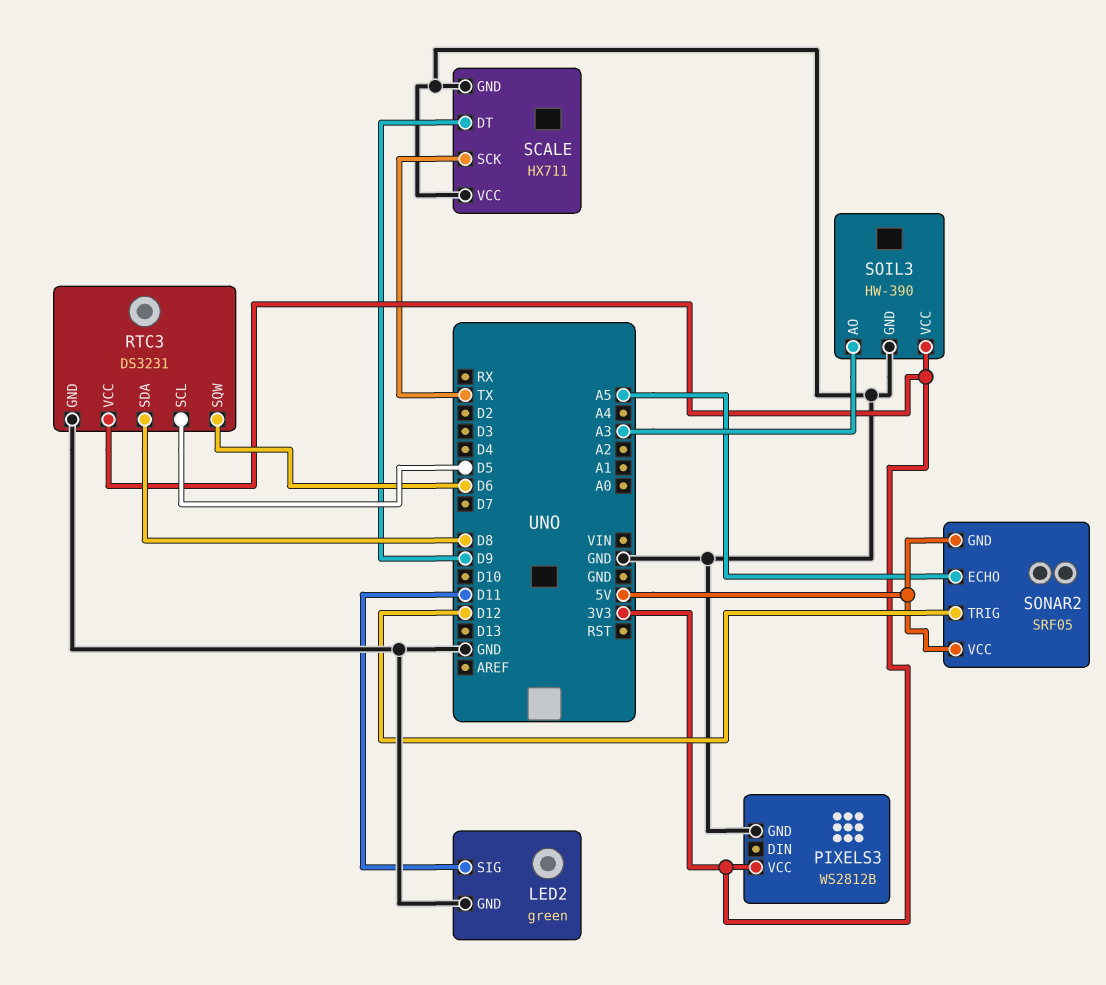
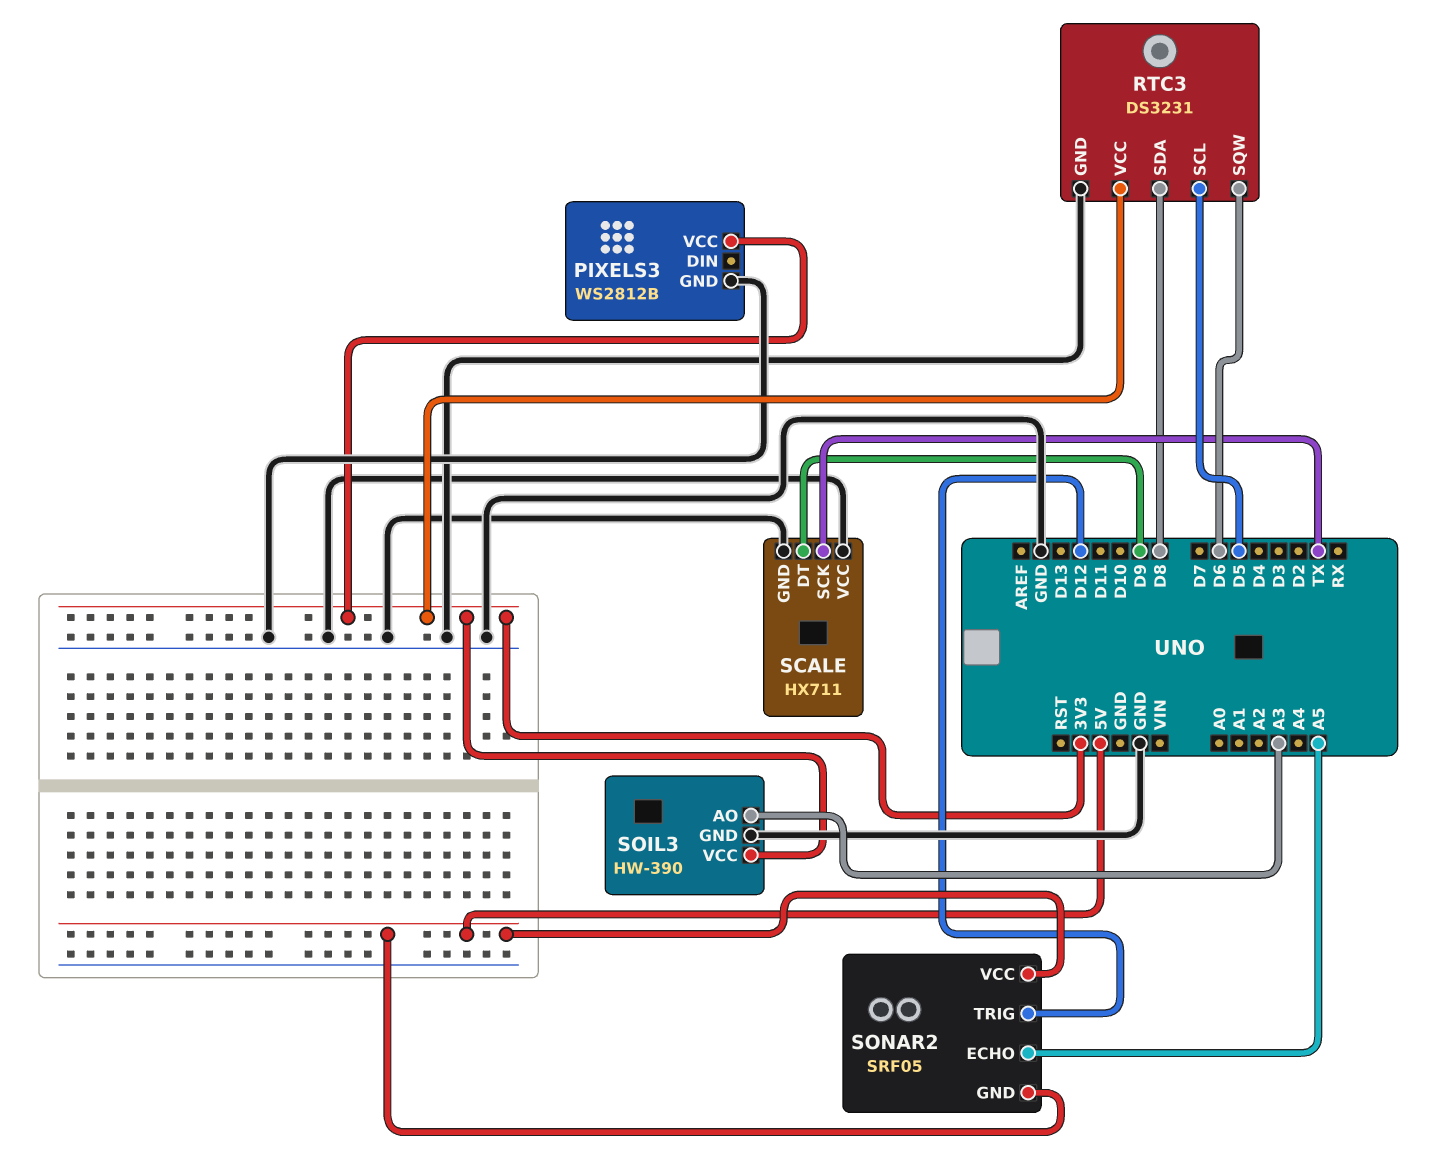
LED2: green -> none
LED2 pin GND: GND -> none
LED2 pin SIG: D11 -> none

